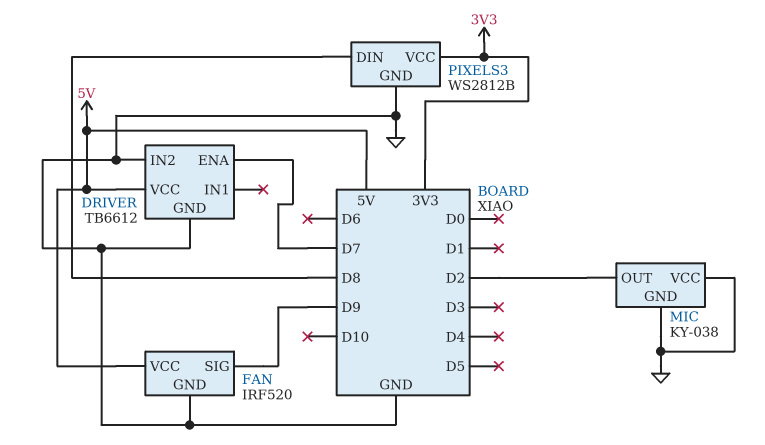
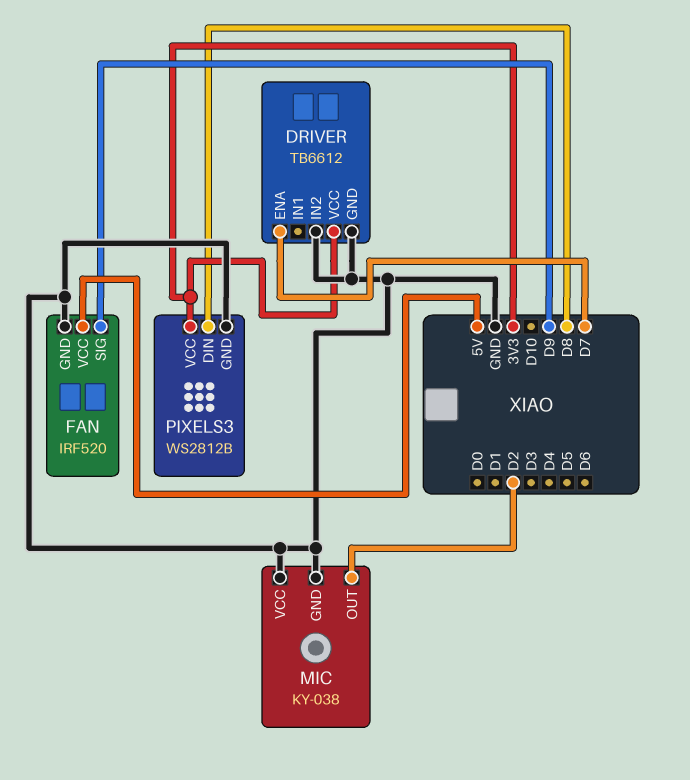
DRIVER pin VCC: 5V -> 3V3

